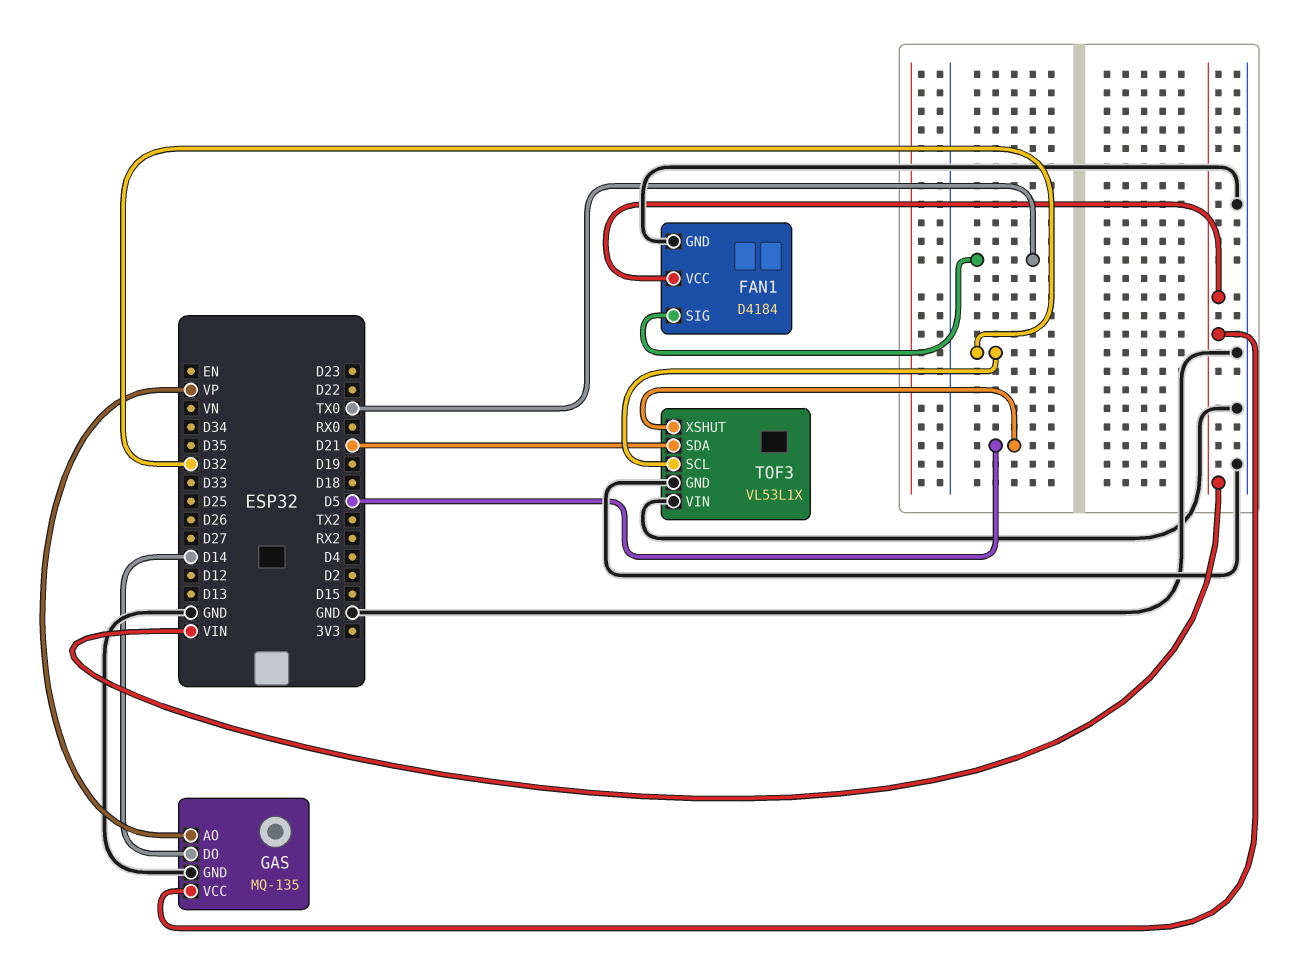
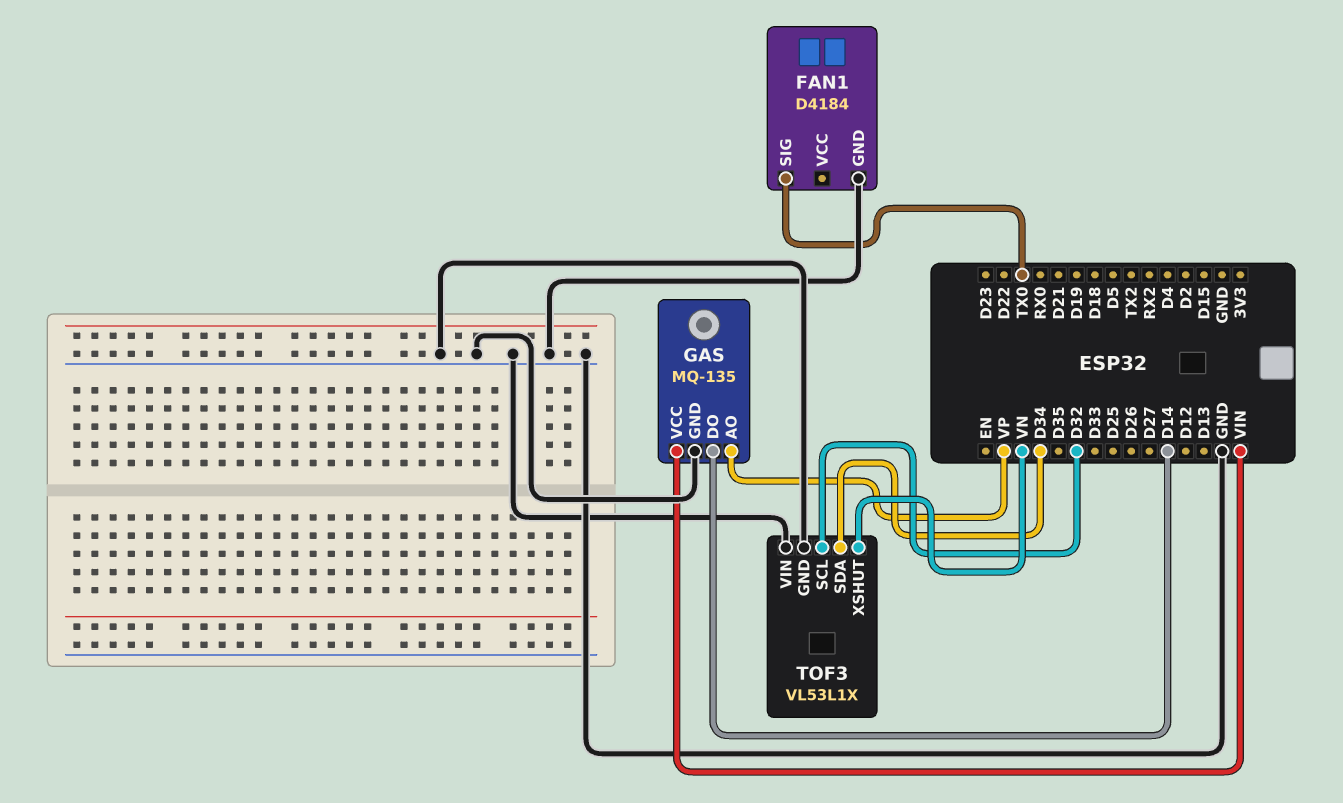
FAN1 pin VCC: VIN -> none
TOF3 pin SDA: D21 -> D34
TOF3 pin XSHUT: D5 -> VN

